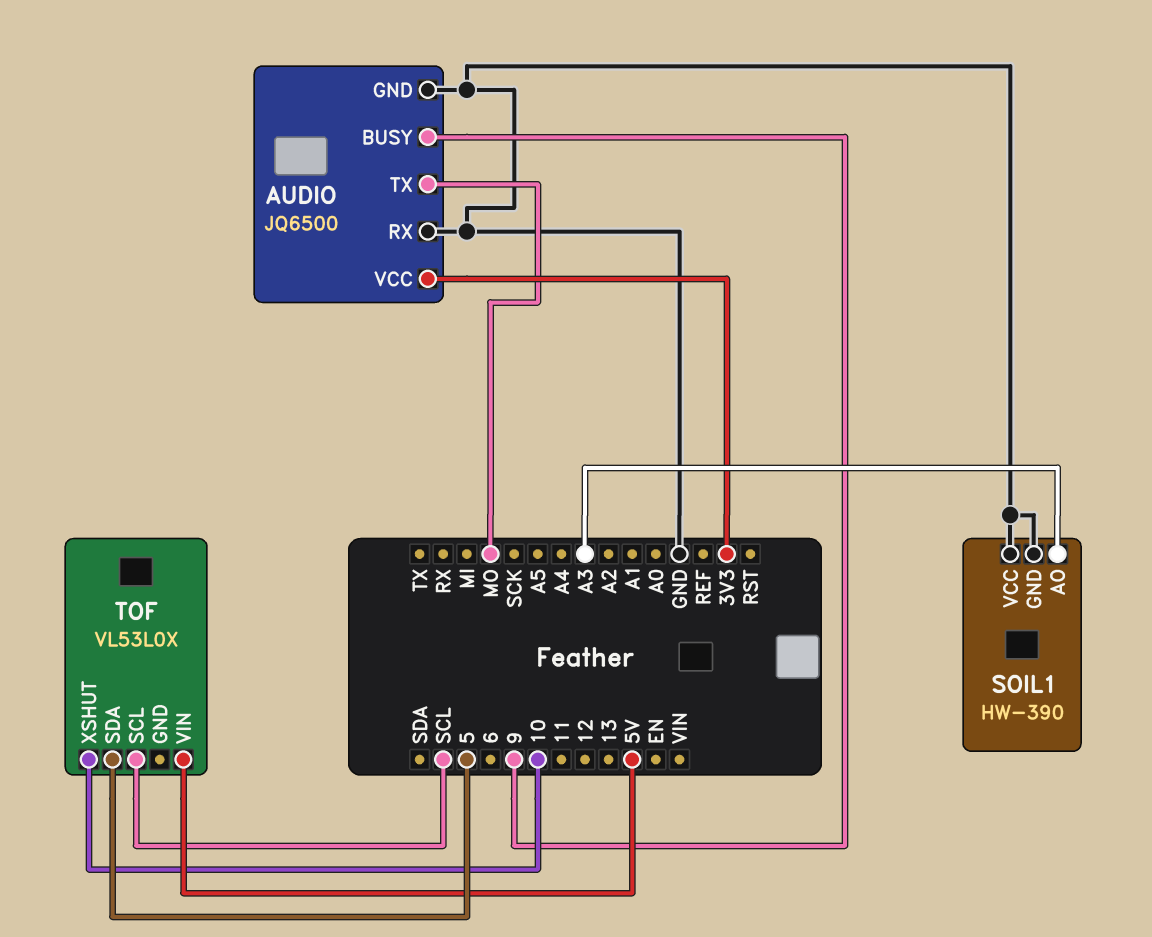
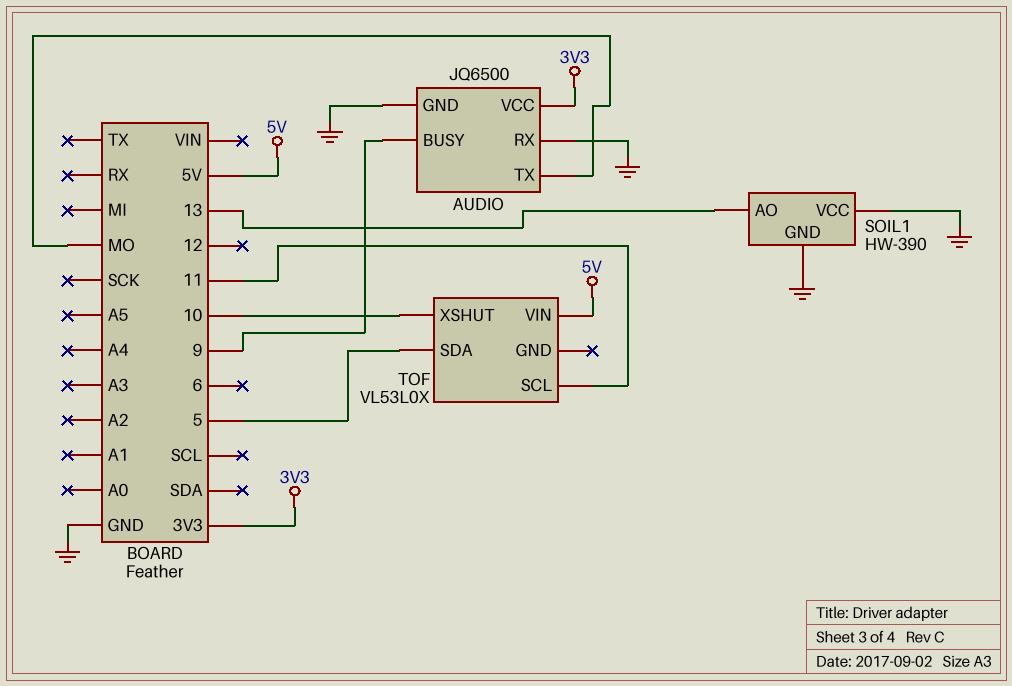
SOIL1 pin AO: A3 -> 13
TOF pin SCL: SCL -> 11

